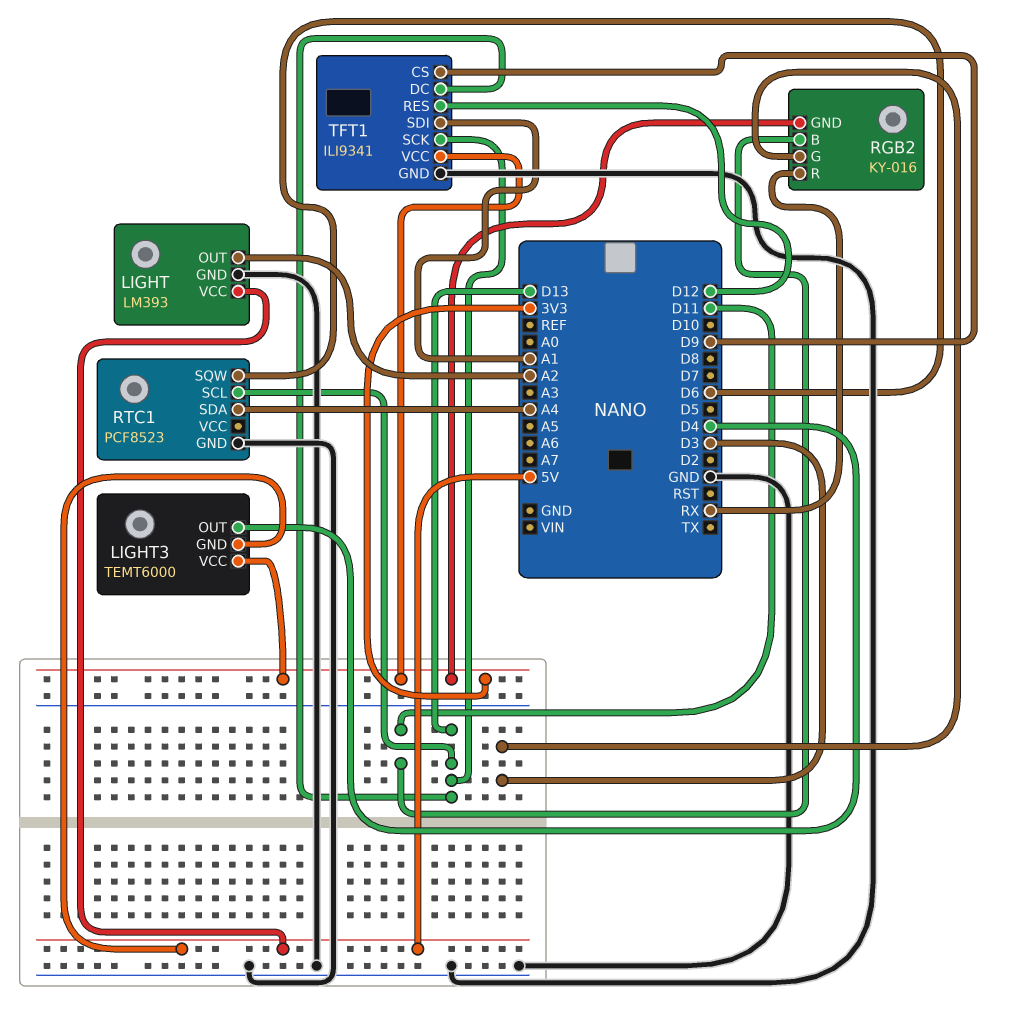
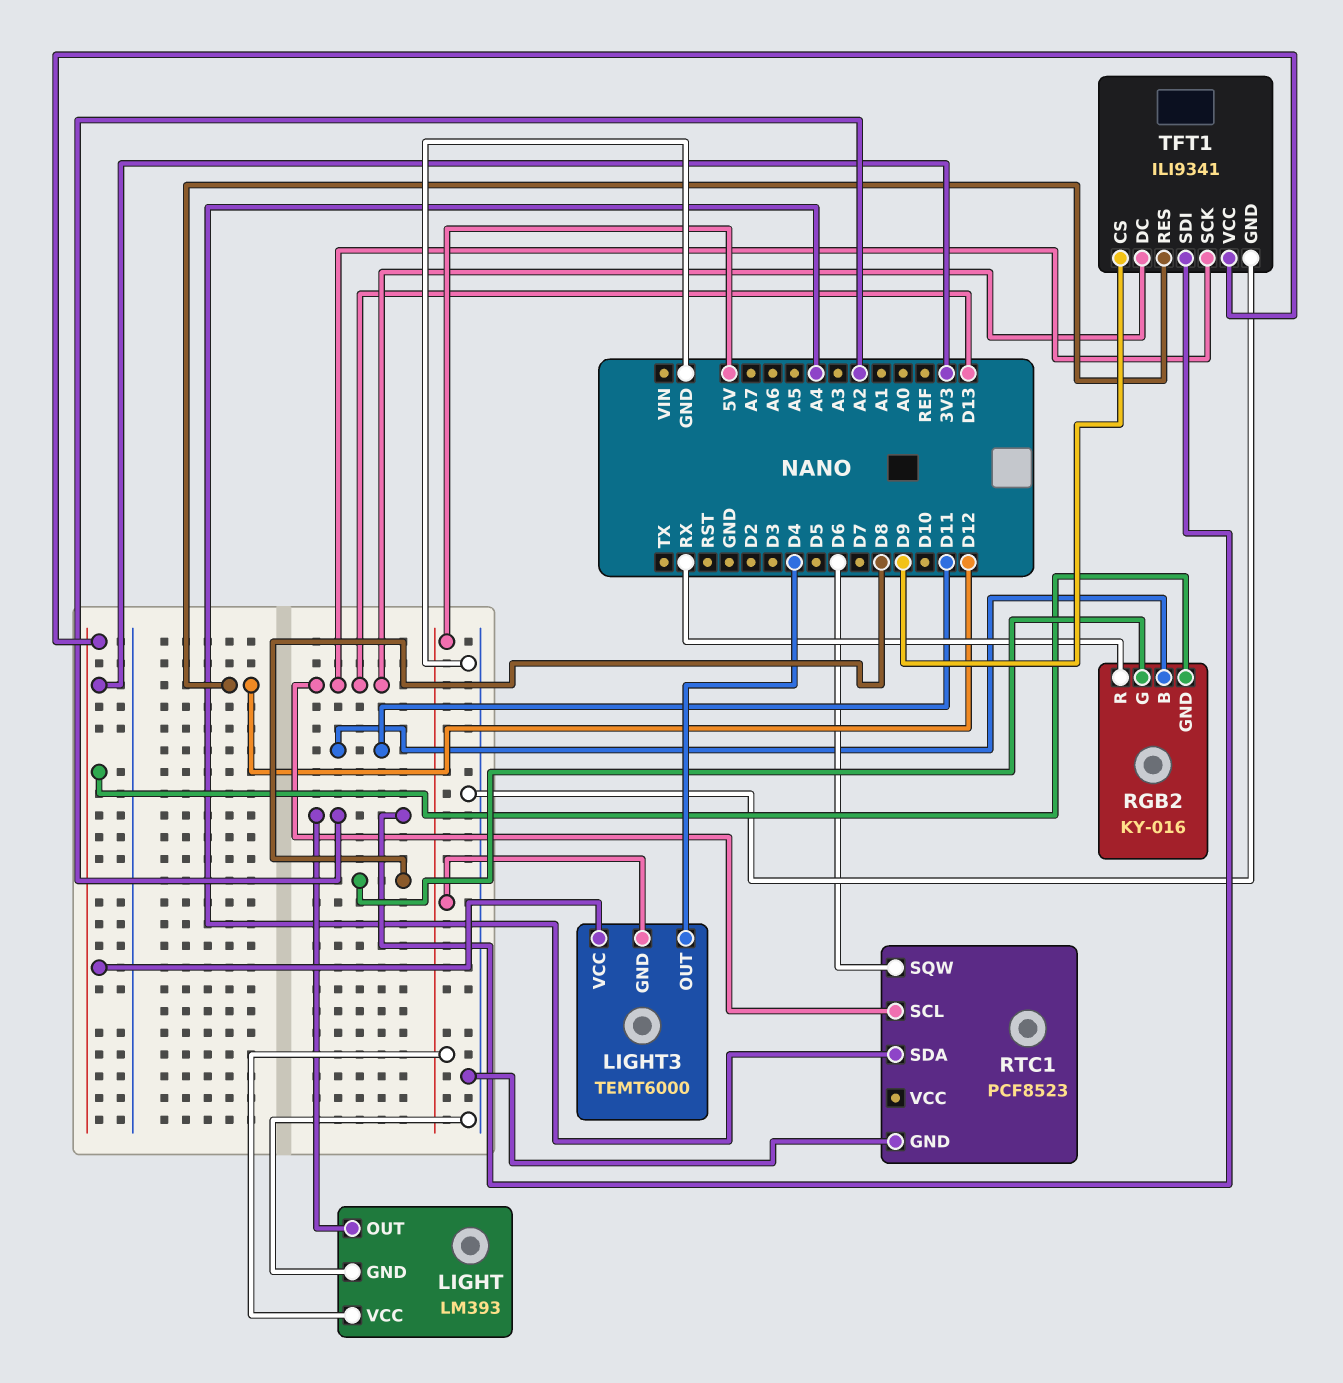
RGB2 pin G: D3 -> D8
TFT1 pin SDI: A1 -> A2

